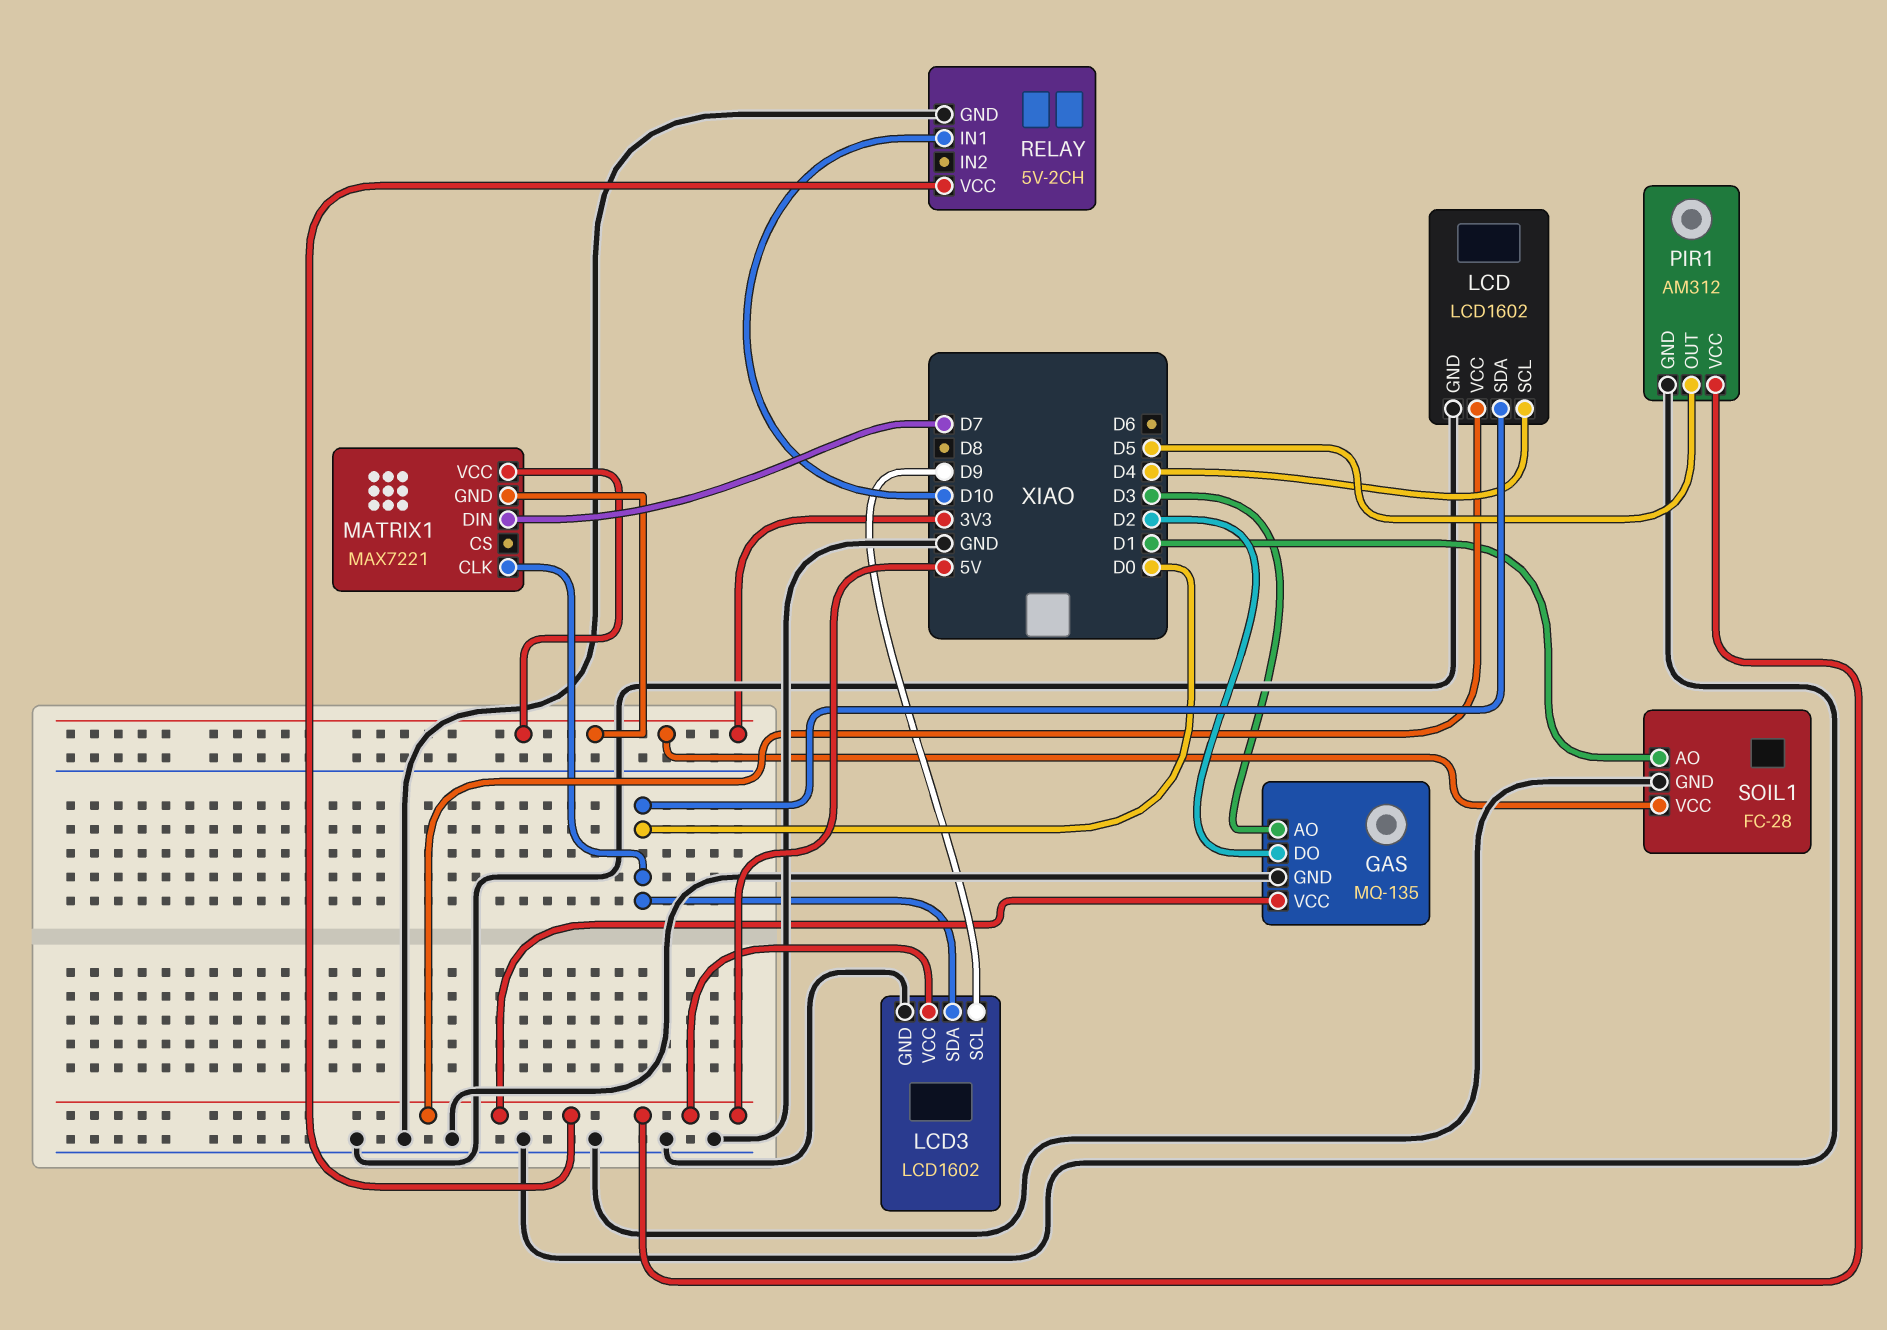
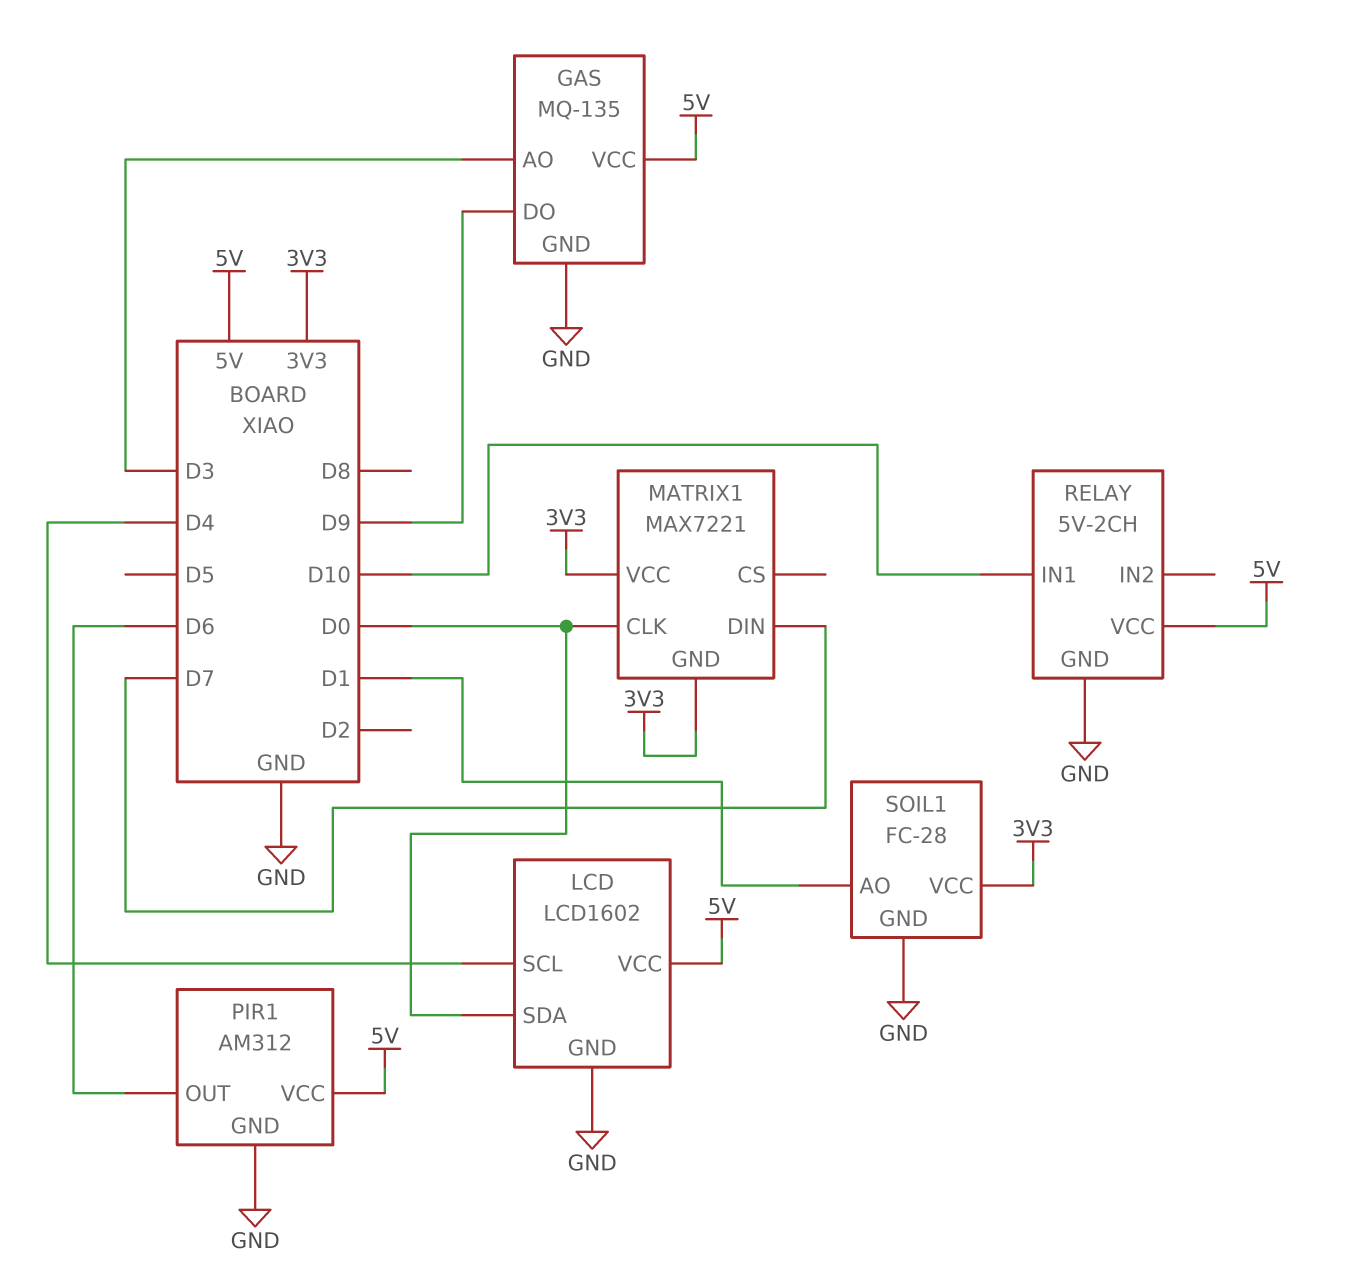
GAS pin DO: D2 -> D9
LCD3: LCD1602 -> none
LCD3 pin GND: GND -> none
LCD3 pin SCL: D9 -> none
LCD3 pin SDA: D0 -> none
LCD3 pin VCC: 5V -> none
PIR1 pin OUT: D5 -> D6

